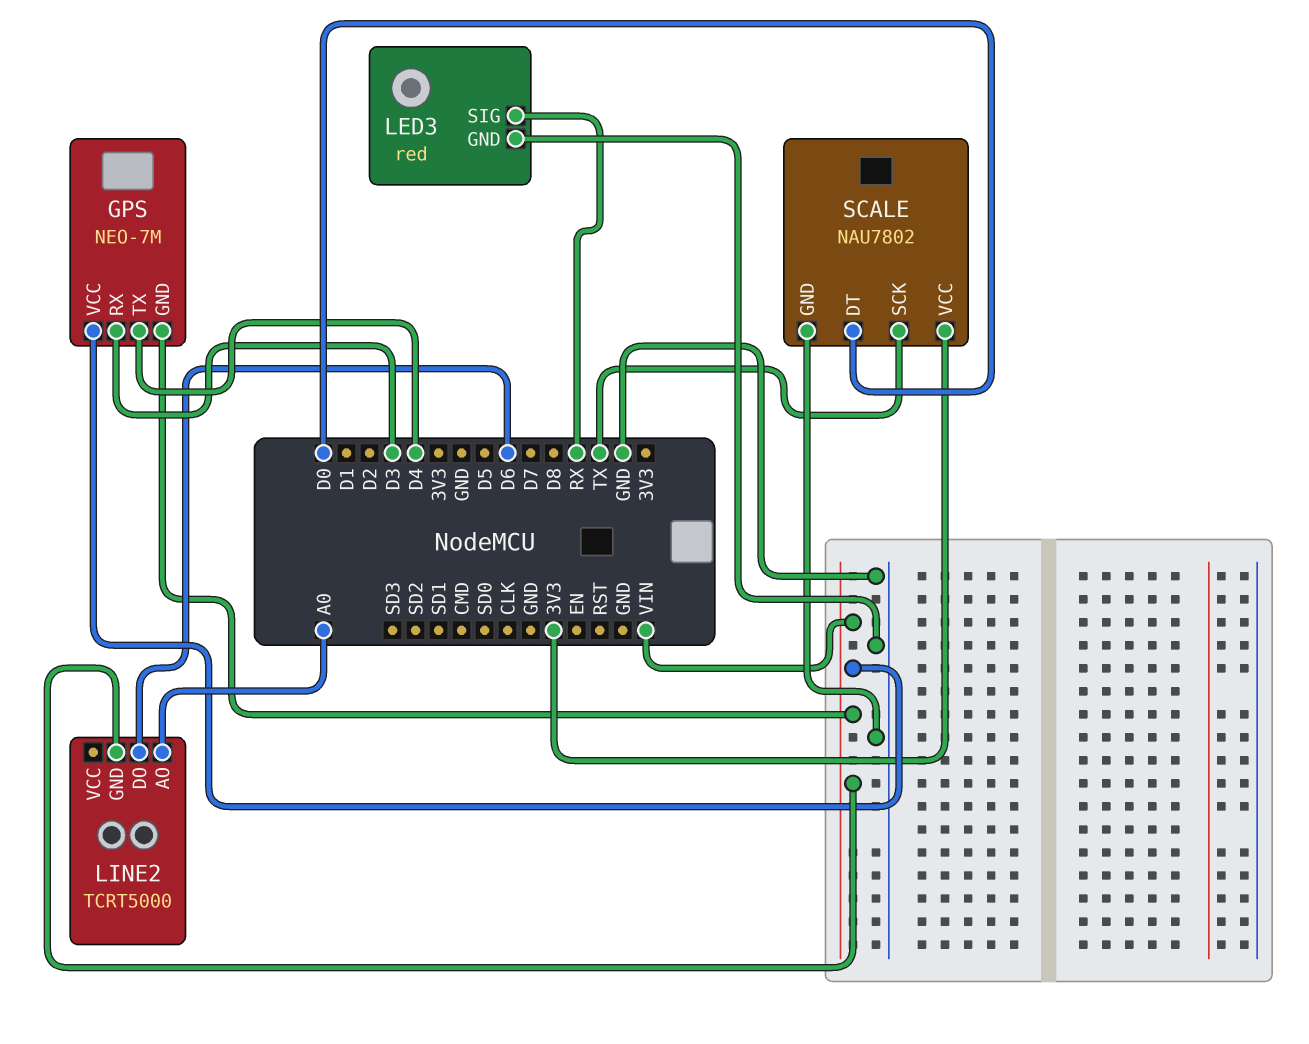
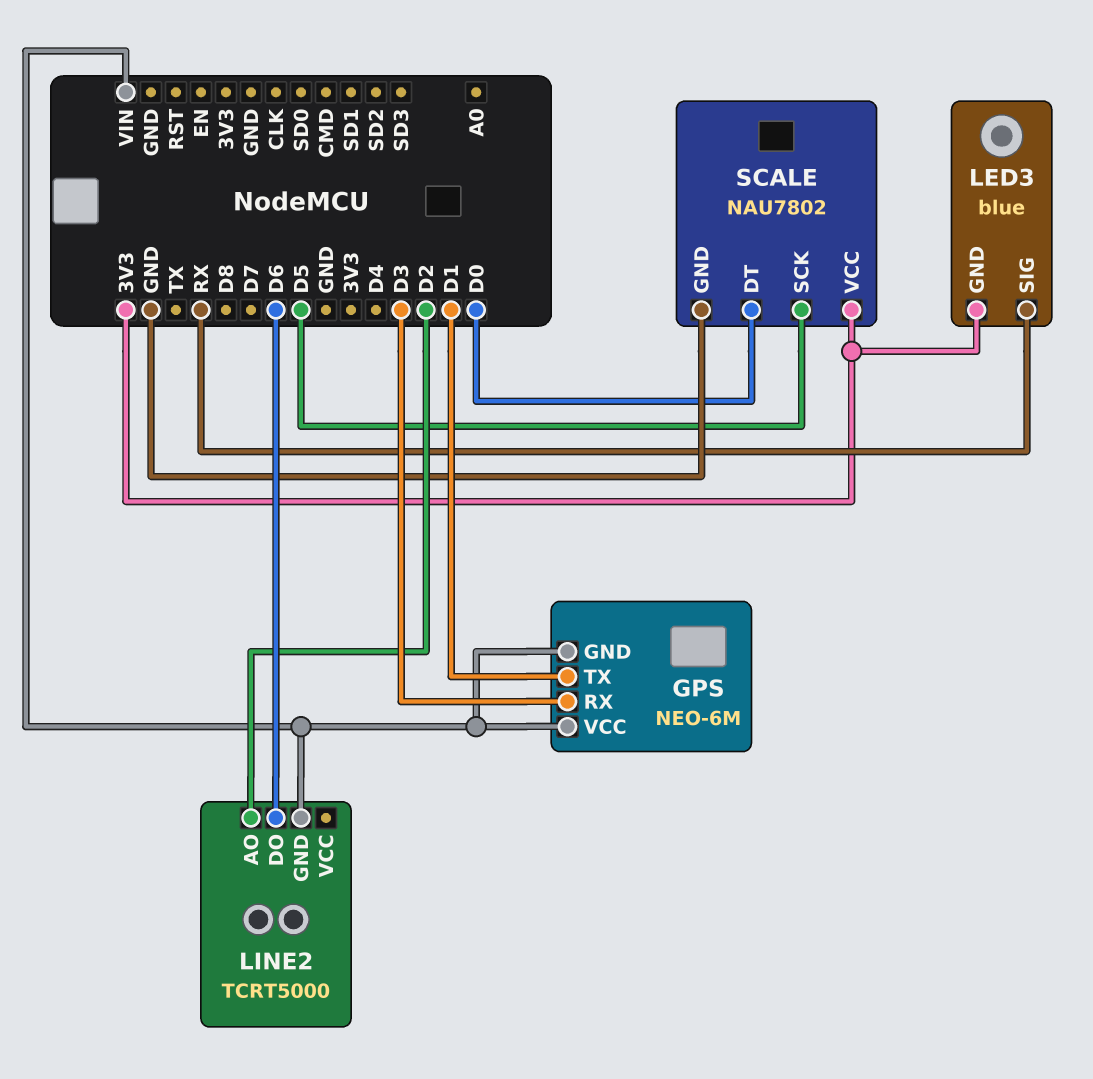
GPS: NEO-7M -> NEO-6M
GPS pin TX: D4 -> D1
LED3: red -> blue
LED3 pin GND: GND -> 3V3
LINE2 pin AO: A0 -> D2
SCALE pin SCK: TX -> D5

